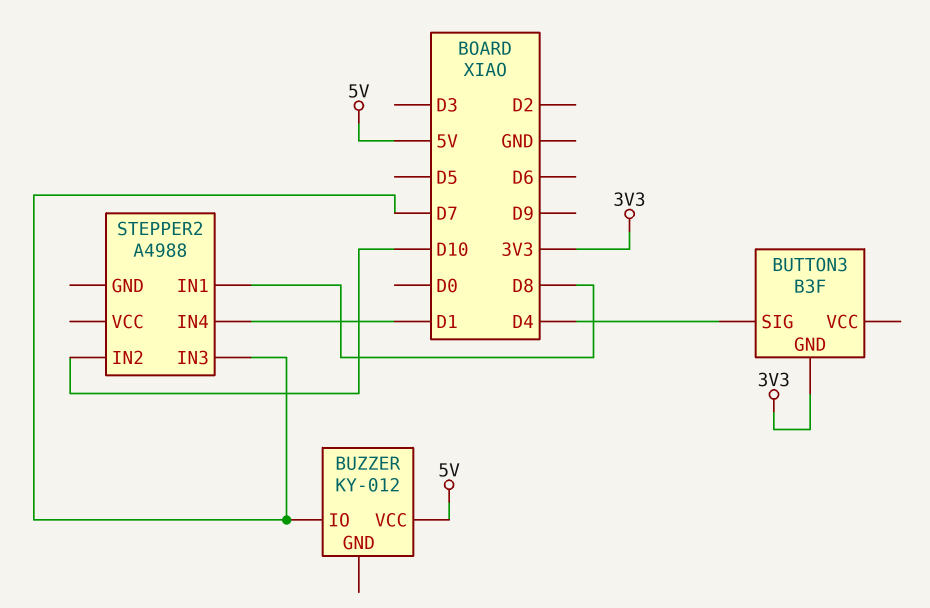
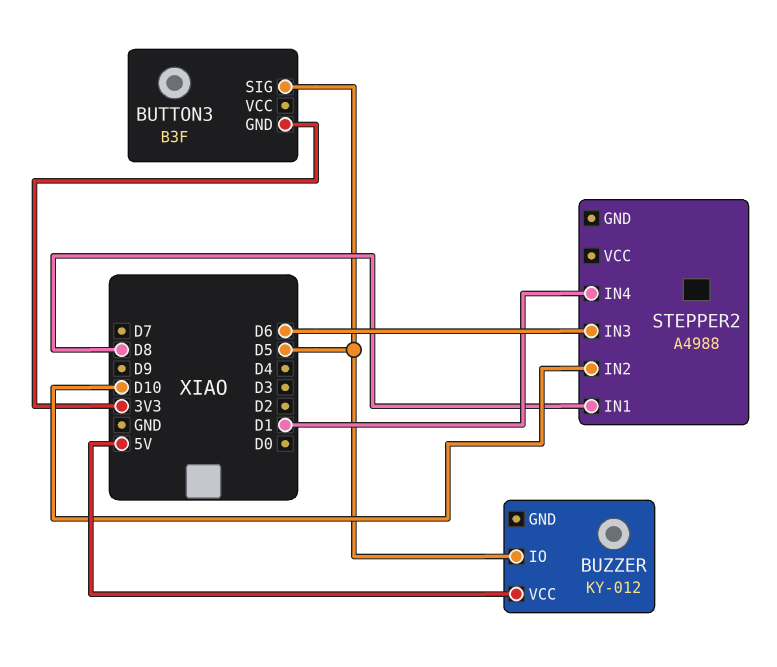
BUTTON3 pin SIG: D4 -> D5
BUZZER pin IO: D7 -> D5
STEPPER2 pin IN3: D7 -> D6

